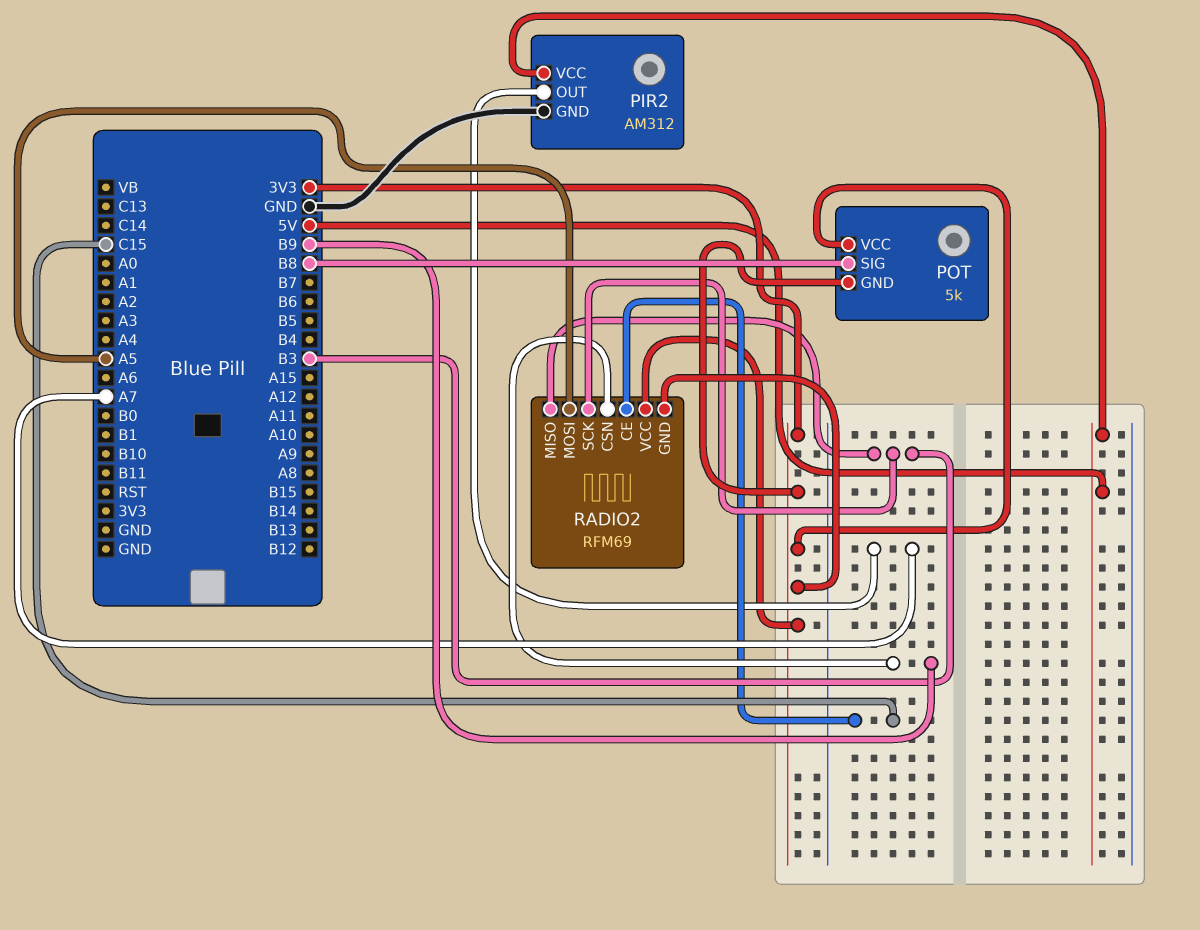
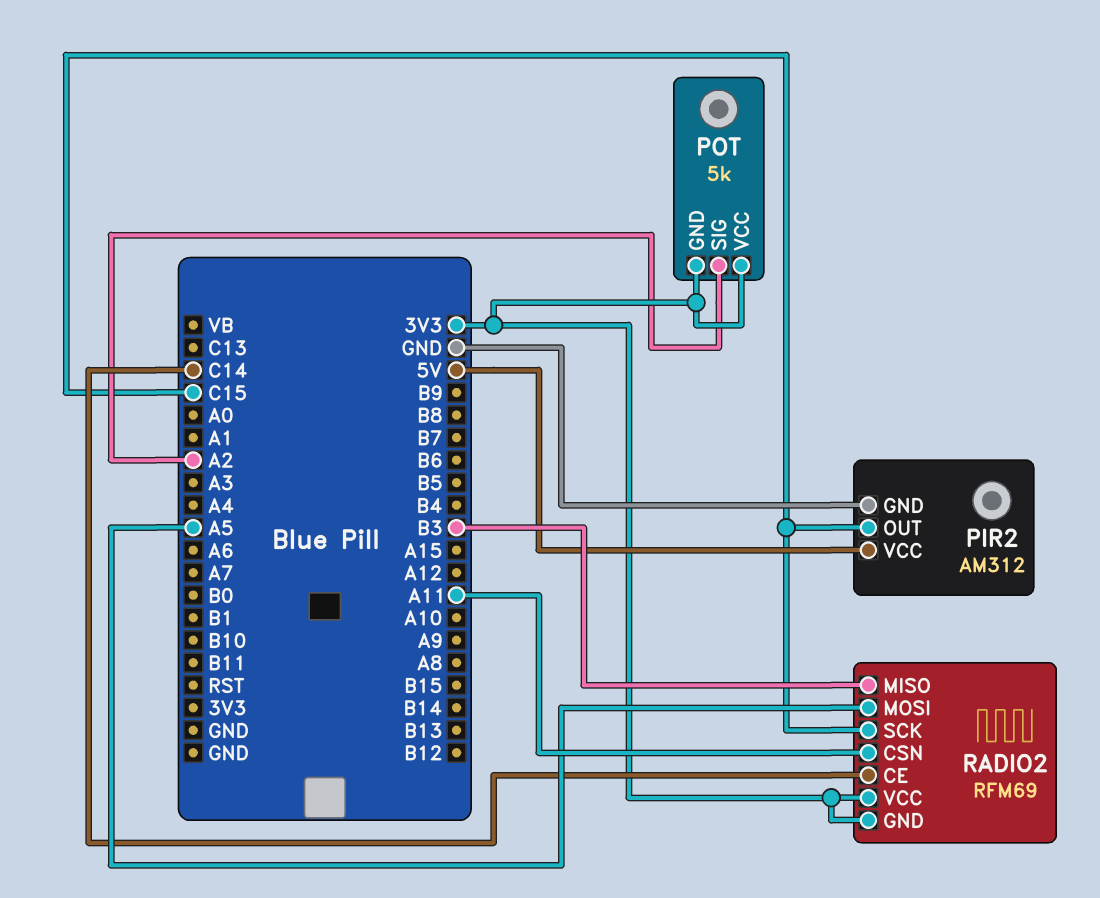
PIR2 pin OUT: A7 -> C15
POT pin SIG: B8 -> A2
RADIO2 pin CE: C15 -> C14
RADIO2 pin CSN: B9 -> A11
RADIO2 pin SCK: B3 -> C15

